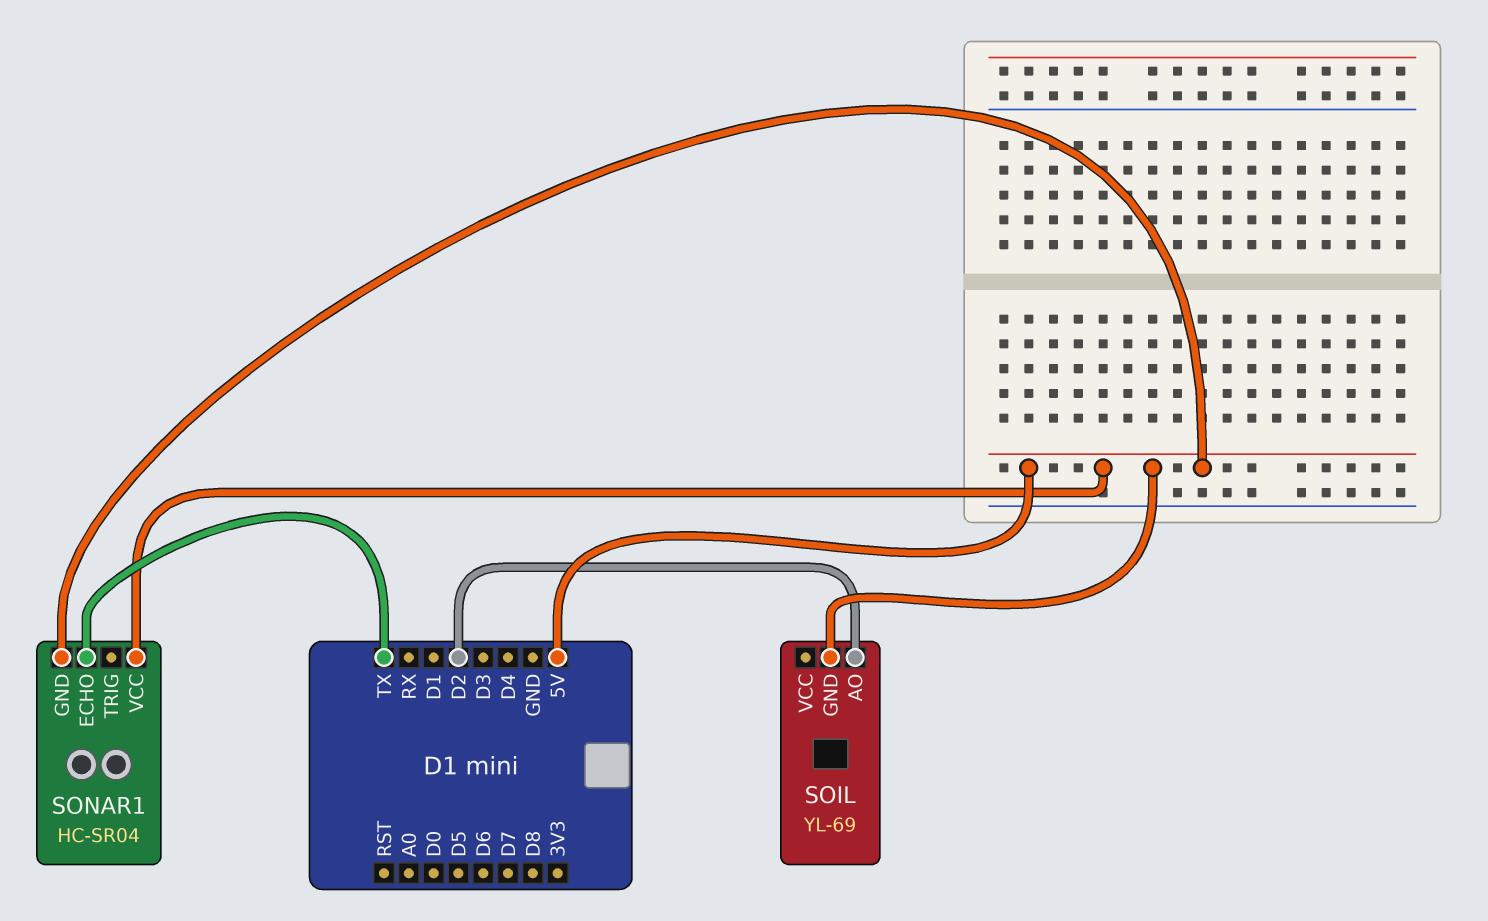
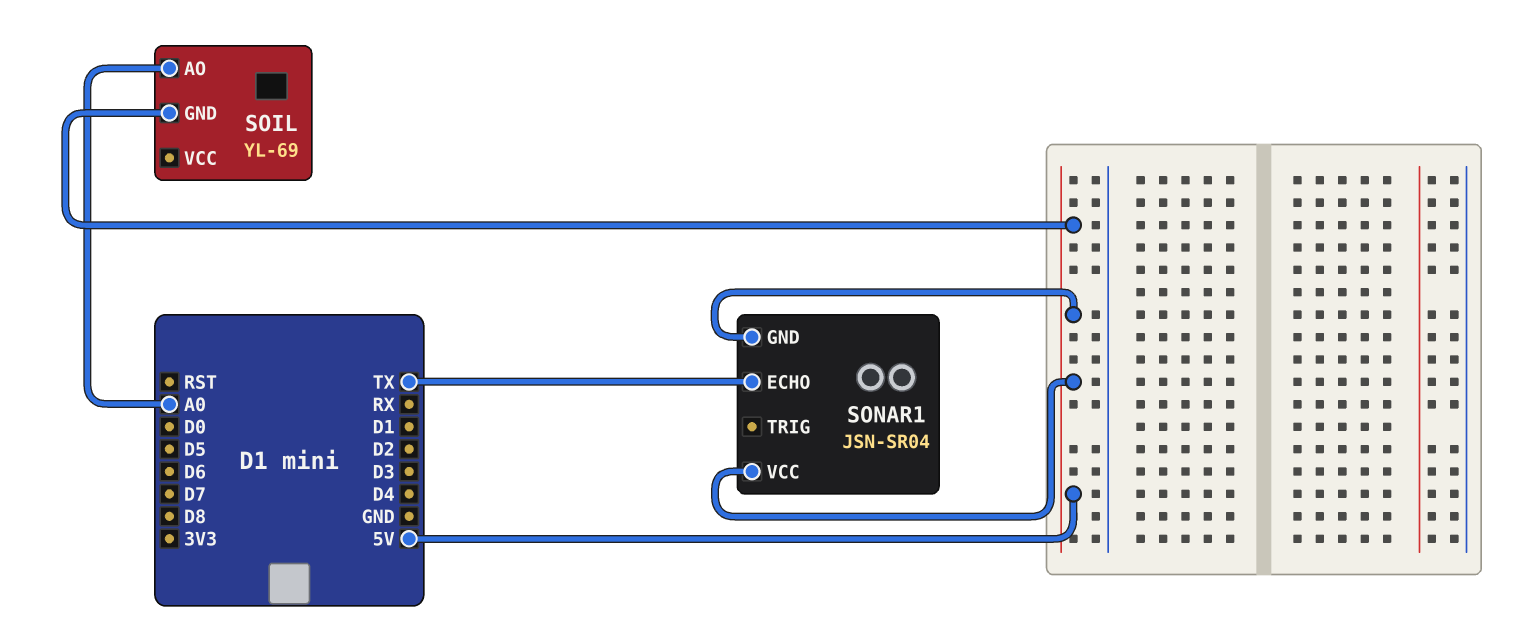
SOIL pin AO: D2 -> A0
SONAR1: HC-SR04 -> JSN-SR04

